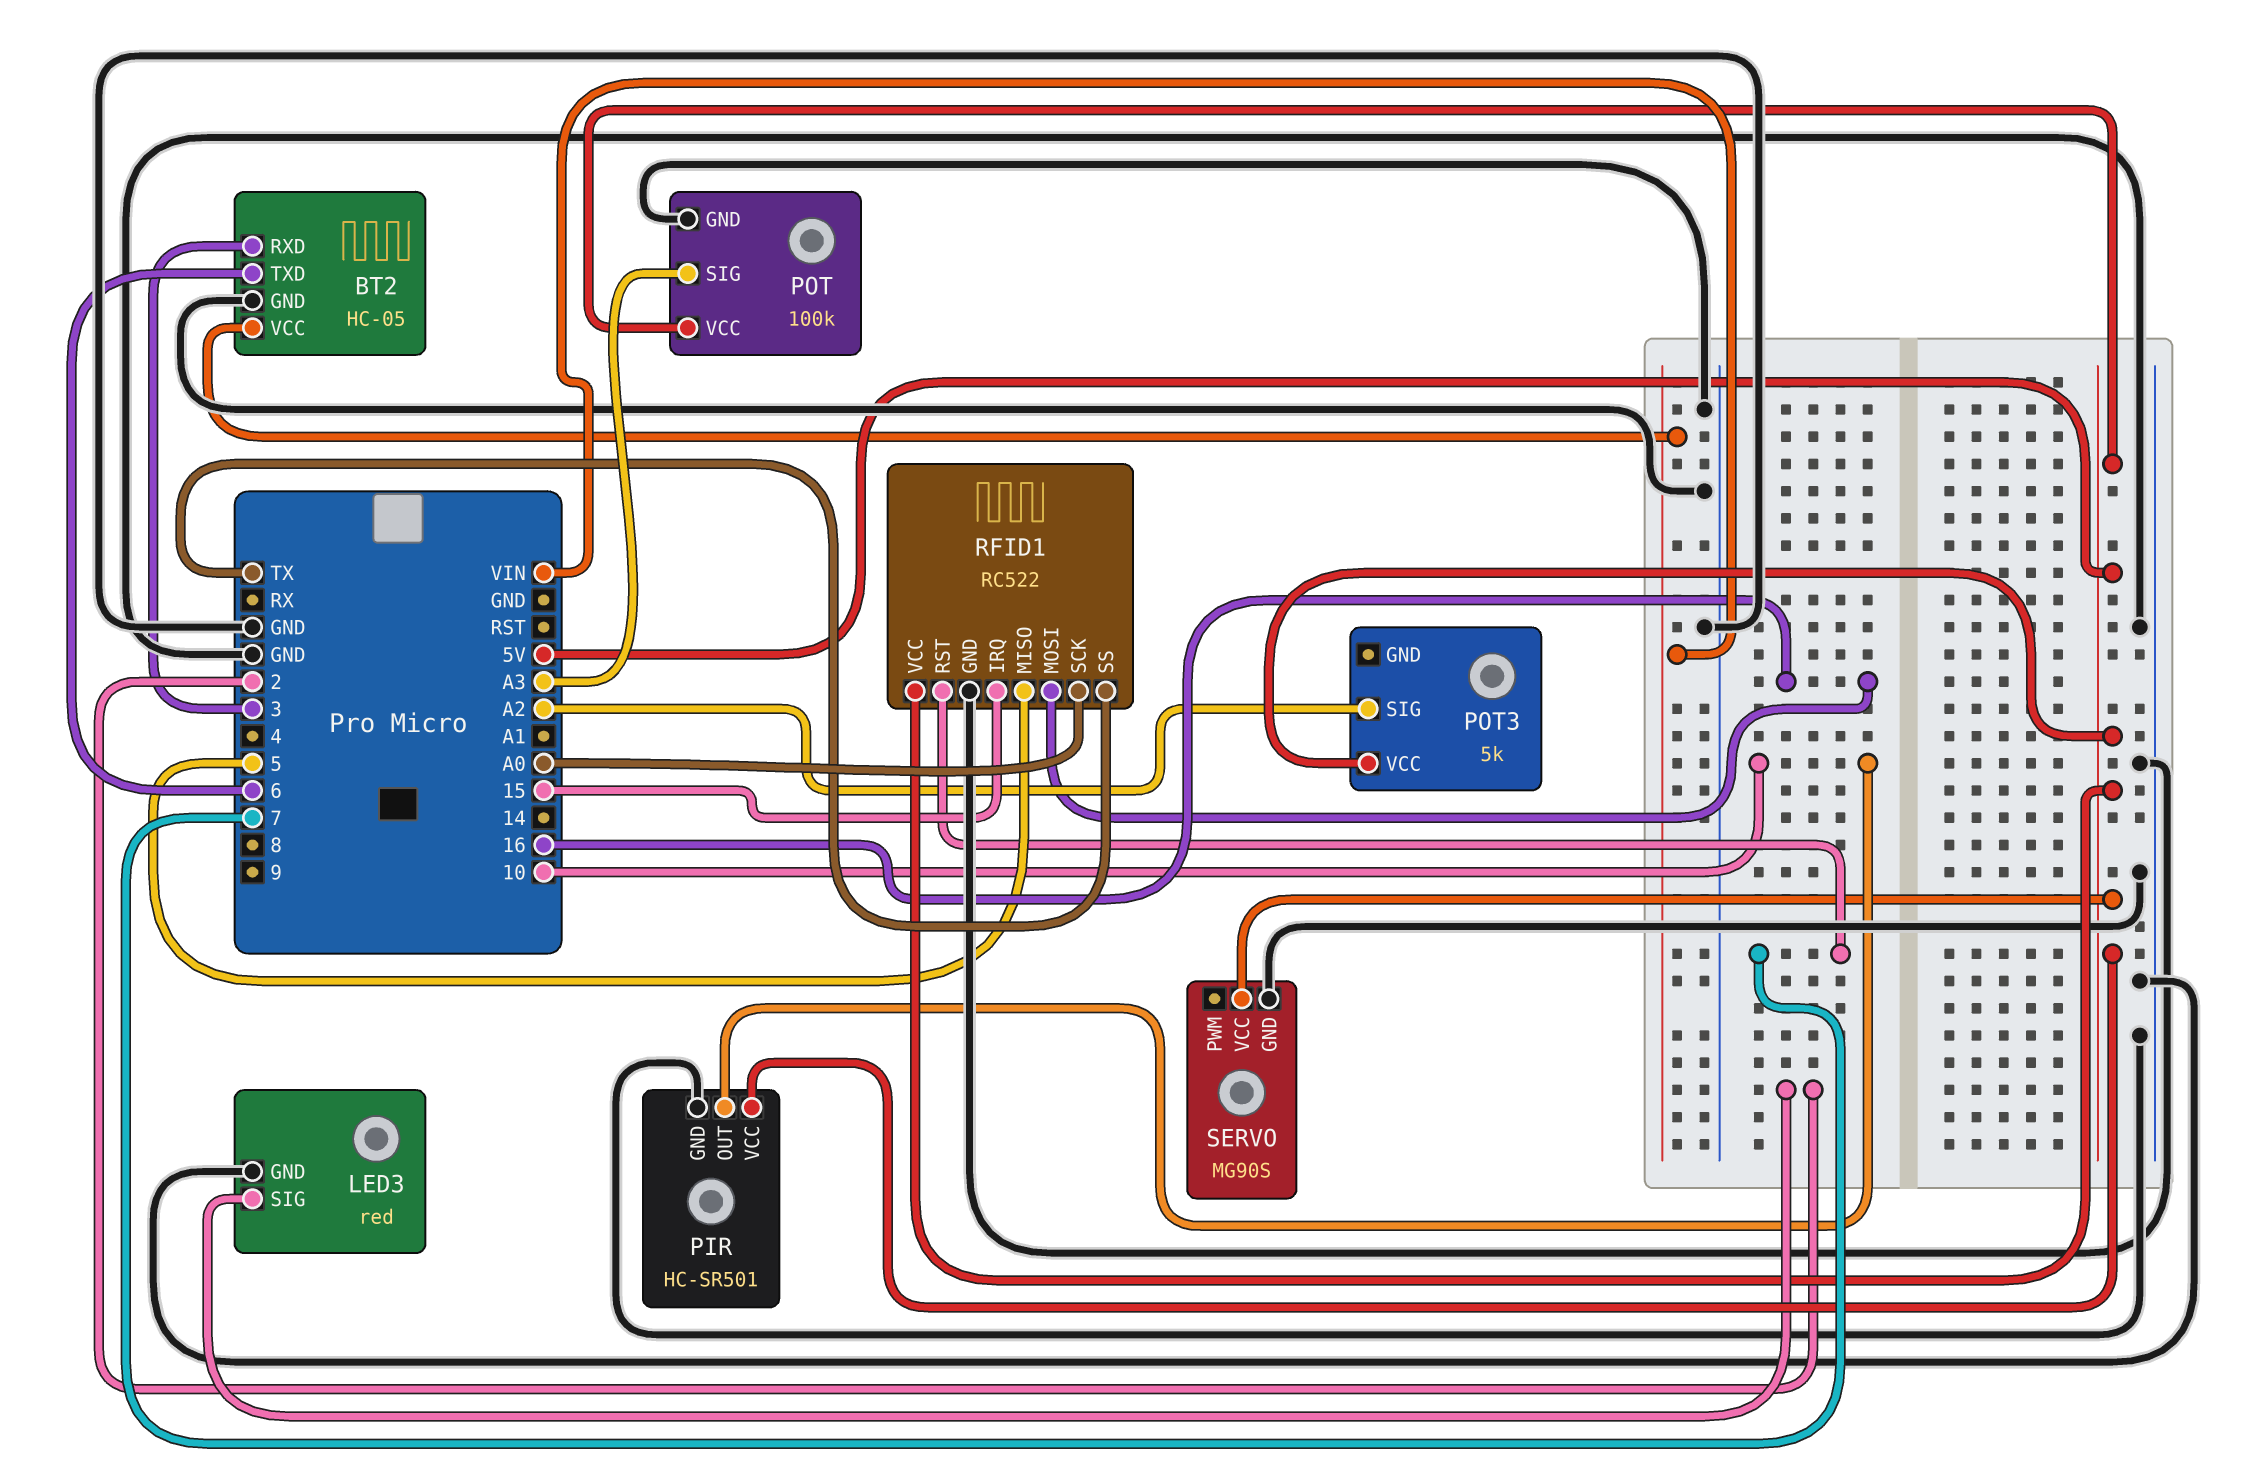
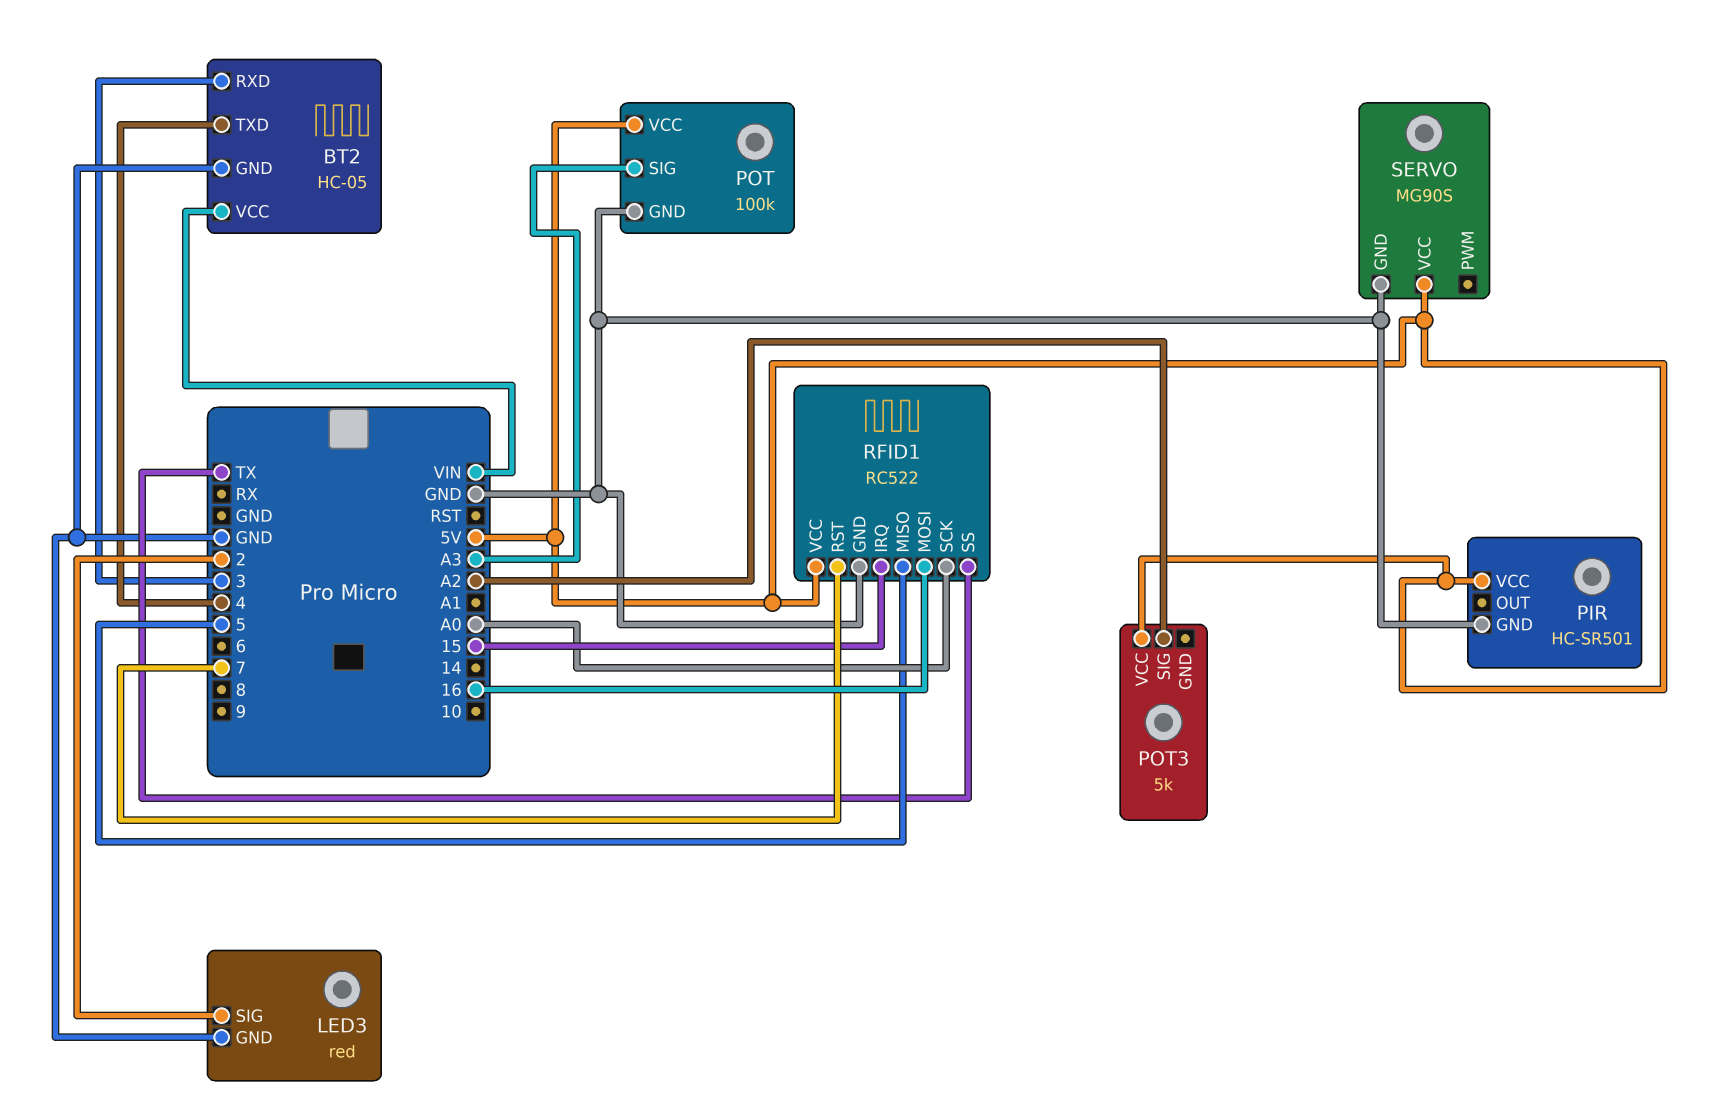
BT2 pin TXD: 6 -> 4
PIR pin OUT: 10 -> none

